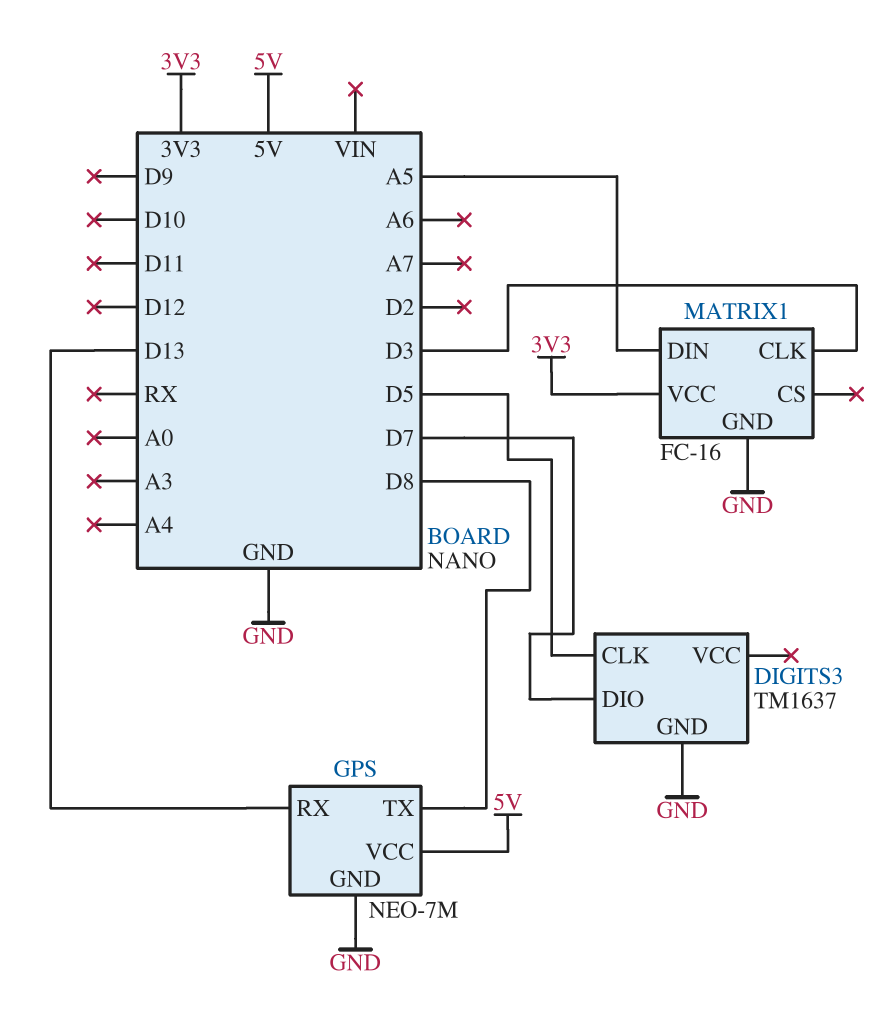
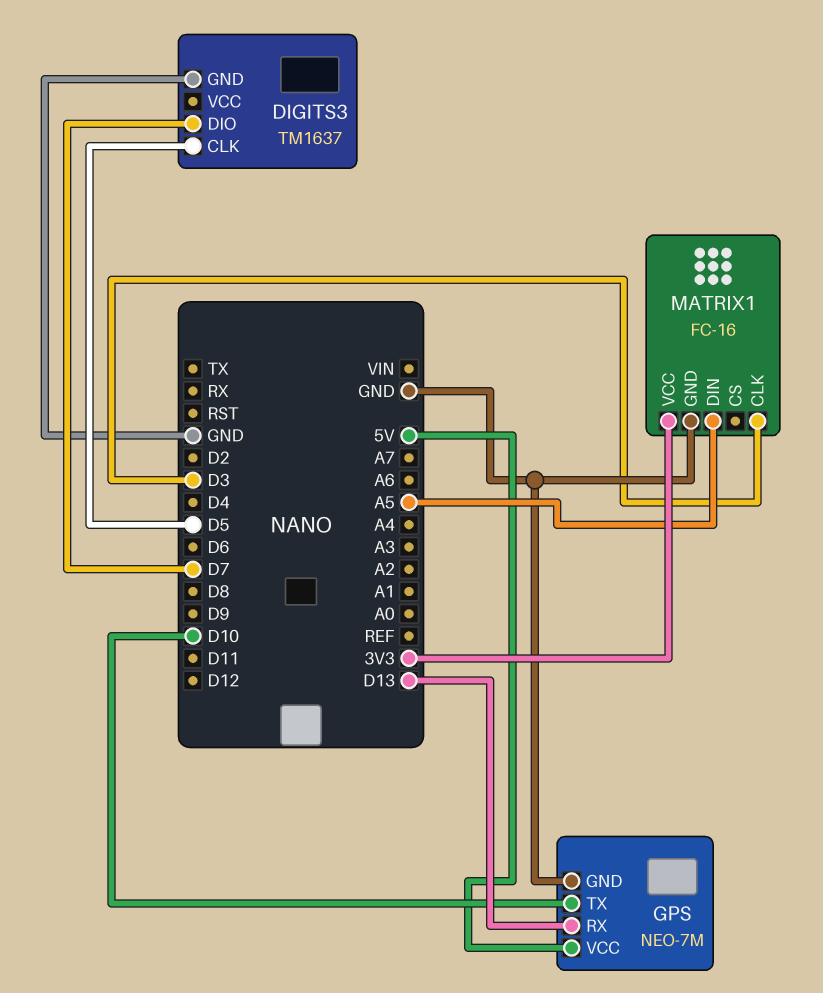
GPS pin TX: D8 -> D10

